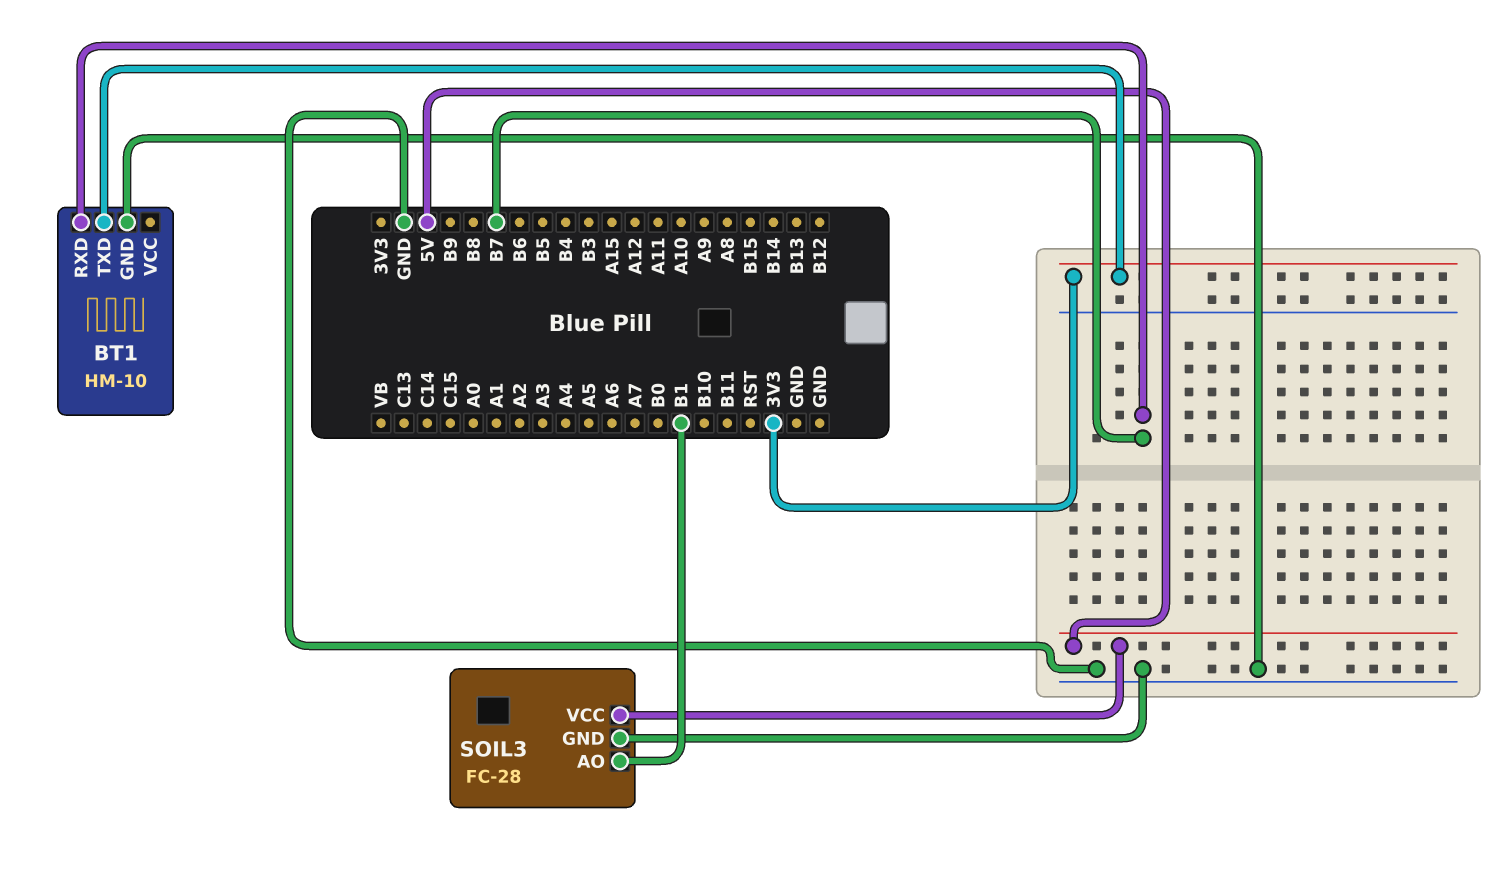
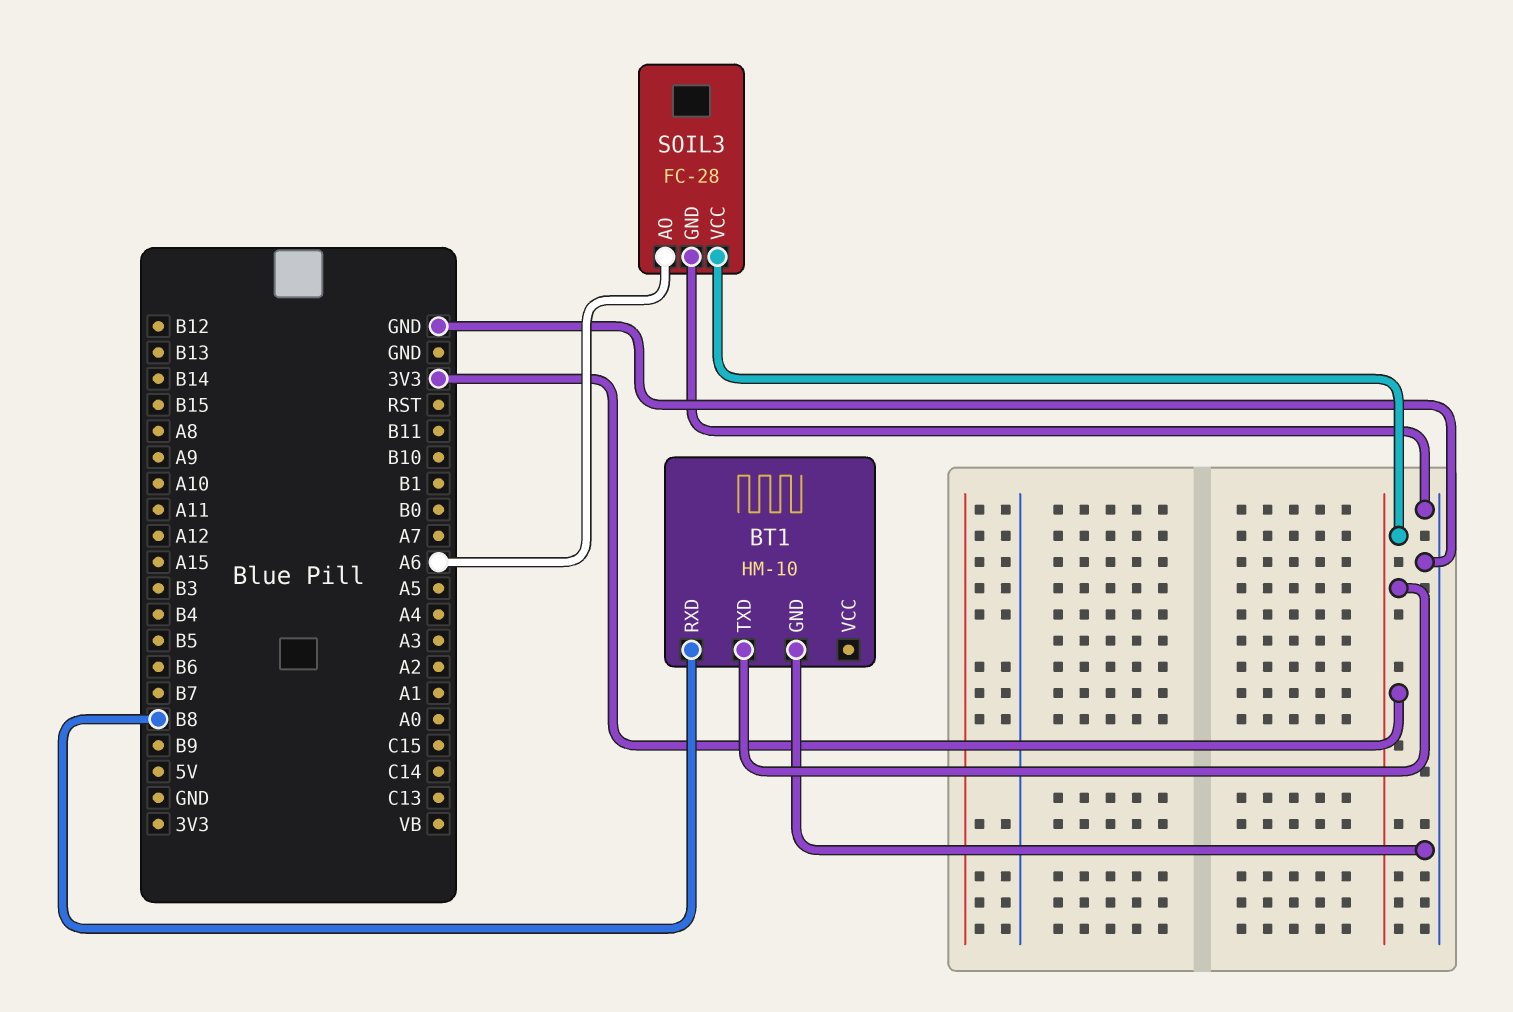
BT1 pin RXD: B7 -> B8
SOIL3 pin AO: B1 -> A6
SOIL3 pin VCC: 5V -> 3V3

